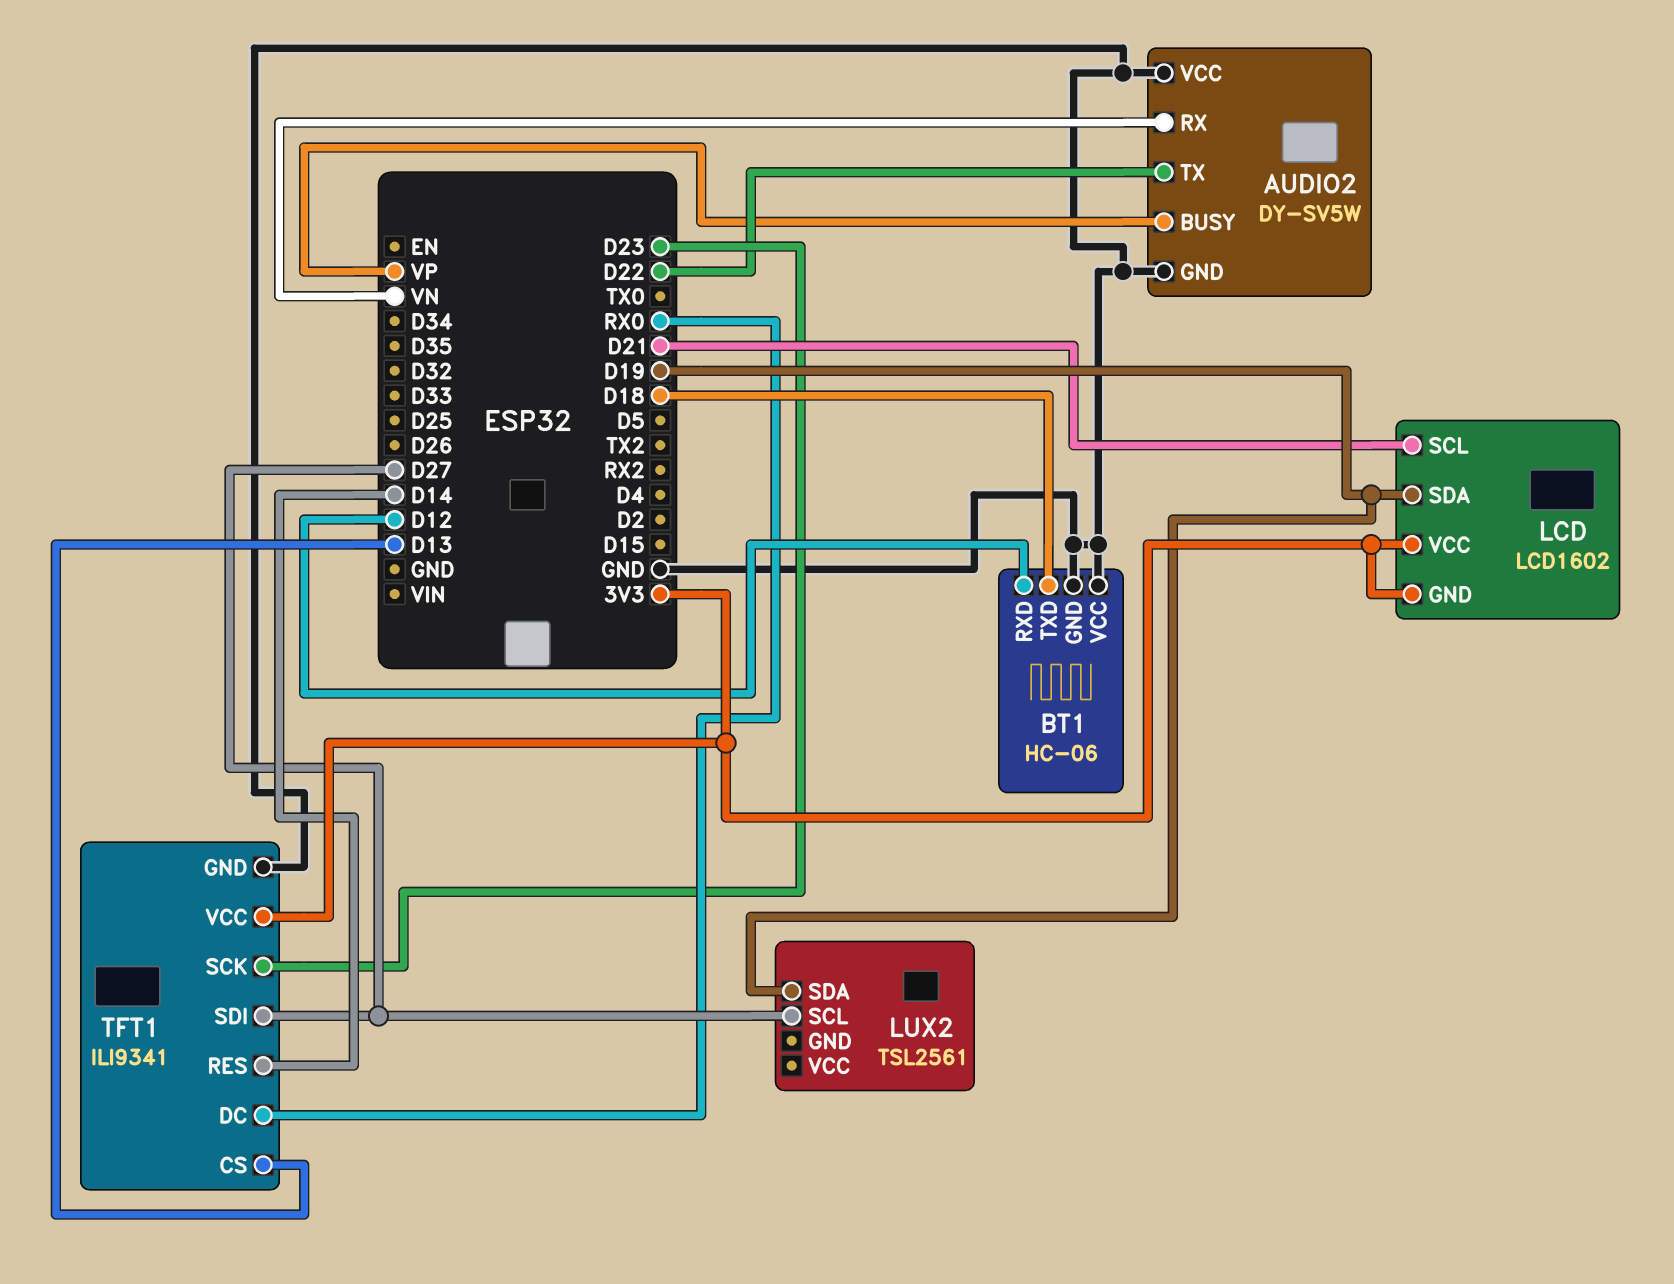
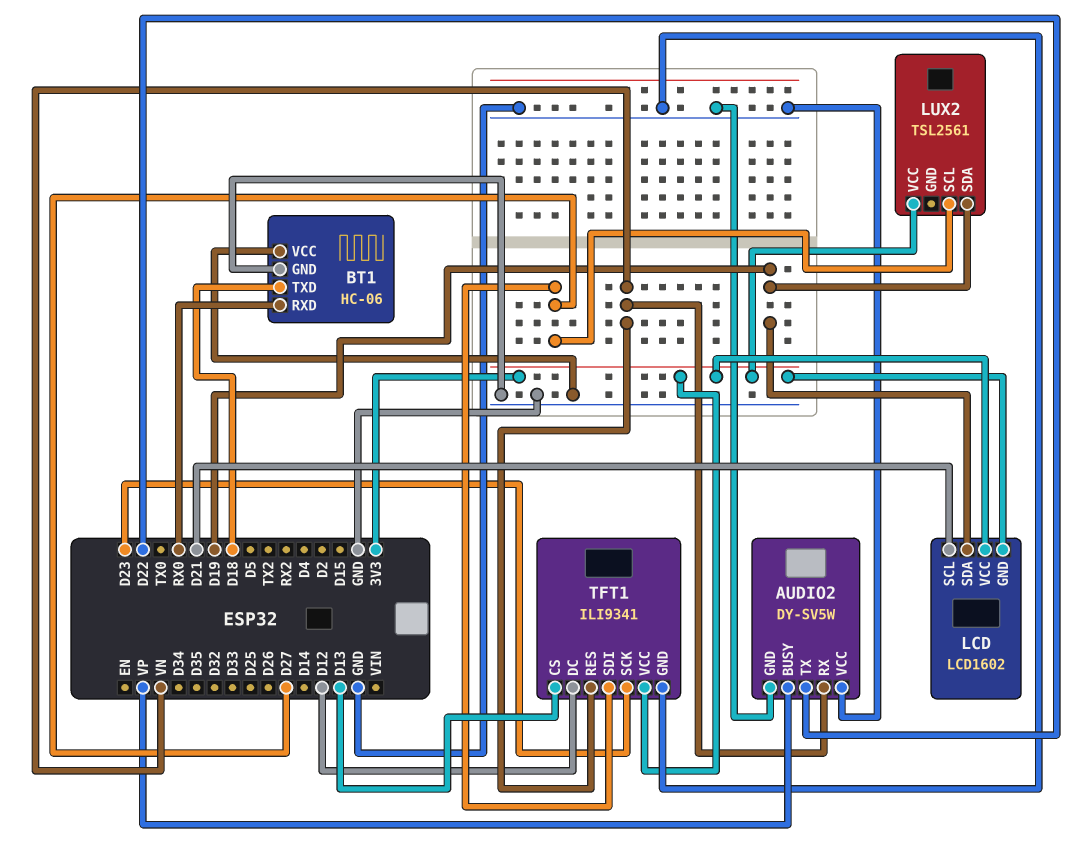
BT1 pin RXD: D12 -> RX0
LUX2 pin VCC: none -> 3V3
TFT1 pin DC: RX0 -> D12
TFT1 pin RES: D14 -> VN

